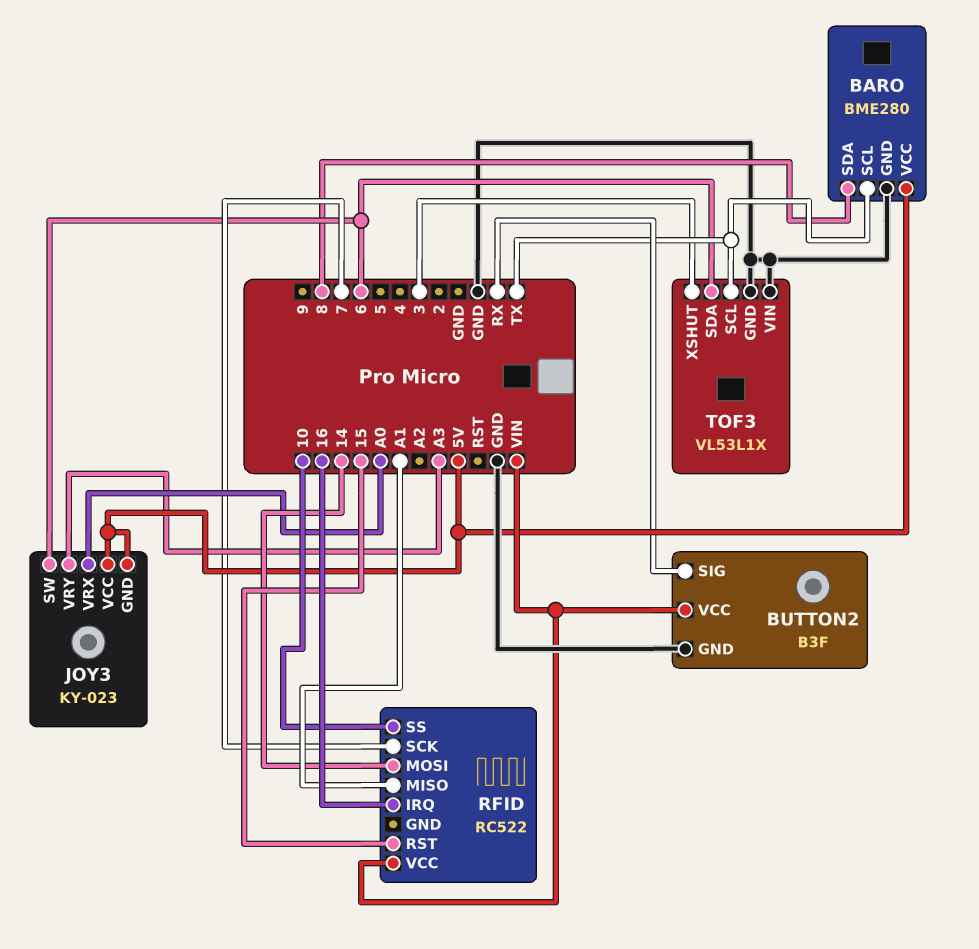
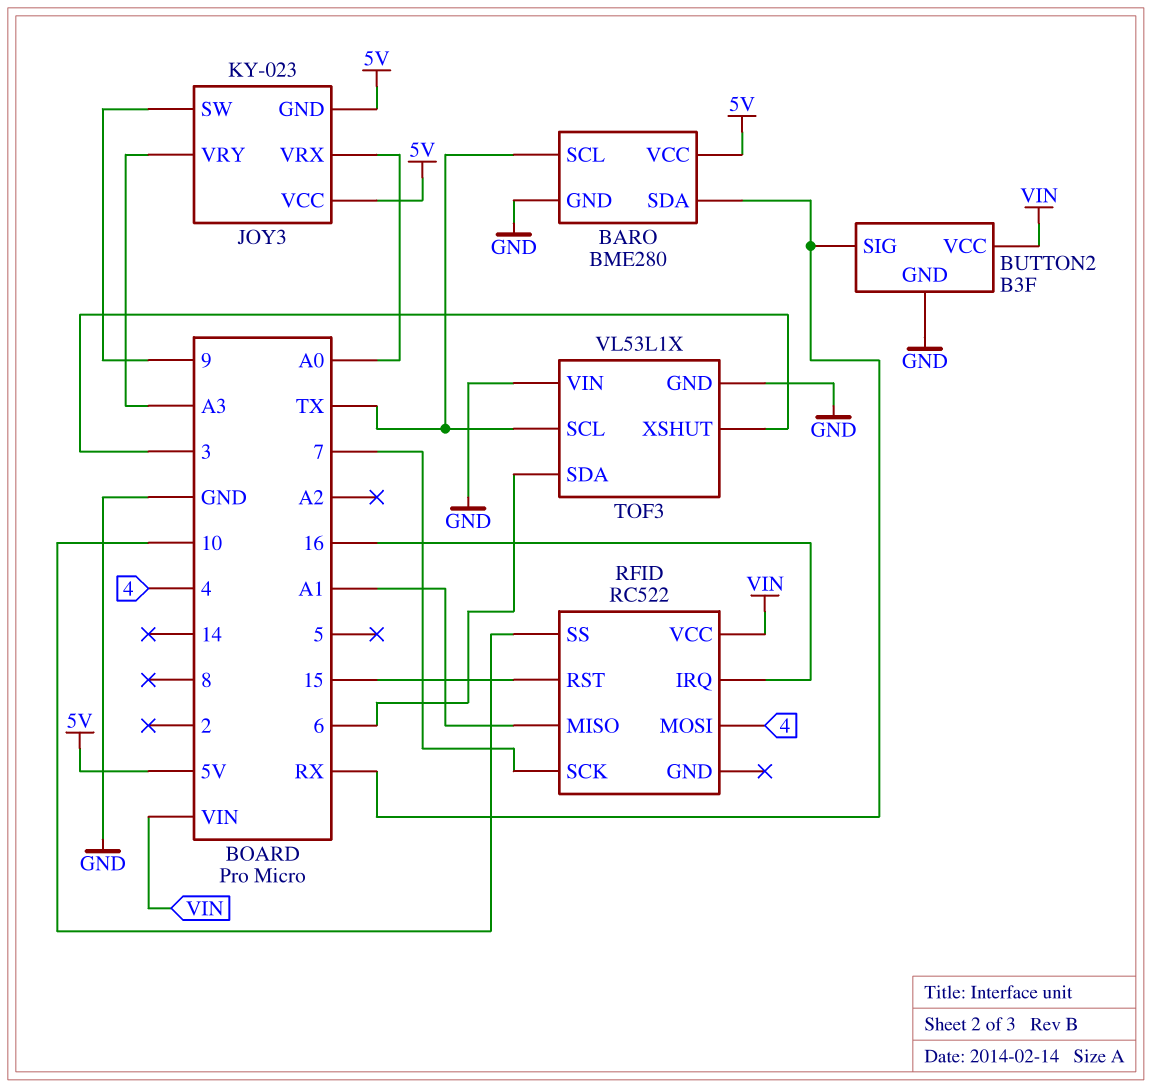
BARO pin SDA: 8 -> RX
JOY3 pin SW: 6 -> 9
RFID pin MOSI: 14 -> 4

